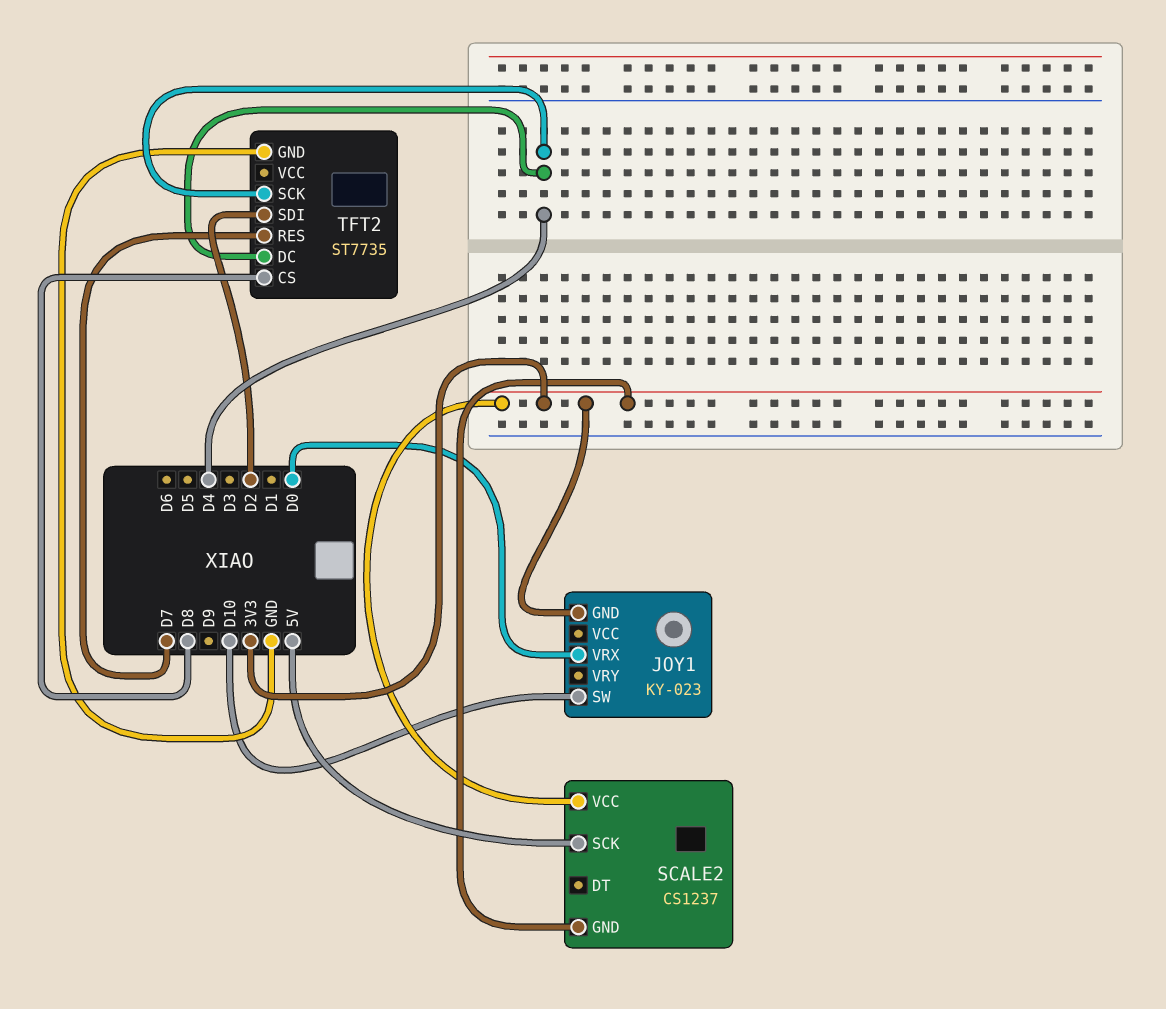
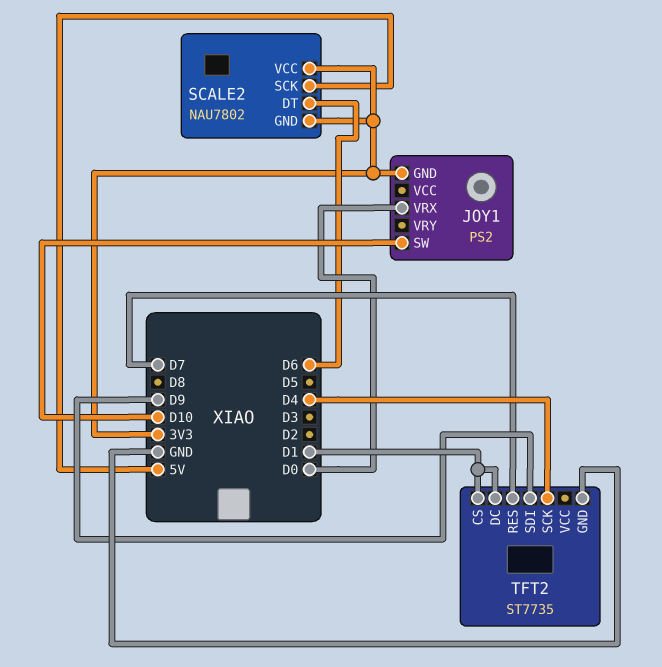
JOY1: KY-023 -> PS2
SCALE2: CS1237 -> NAU7802
SCALE2 pin DT: none -> D6
TFT2 pin CS: D8 -> D1
TFT2 pin DC: D4 -> D1
TFT2 pin SDI: D2 -> D9

